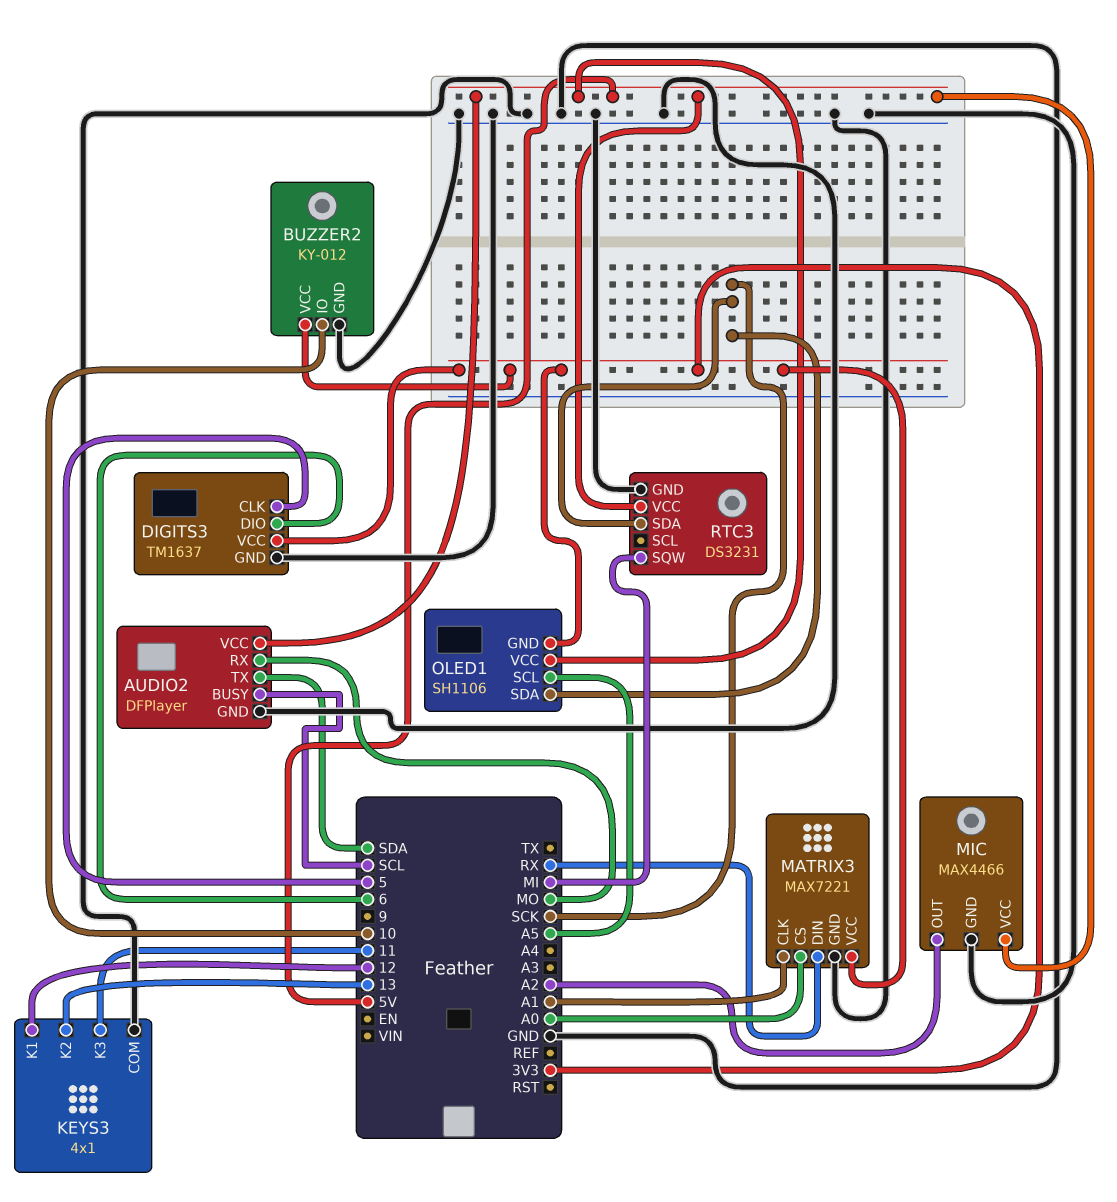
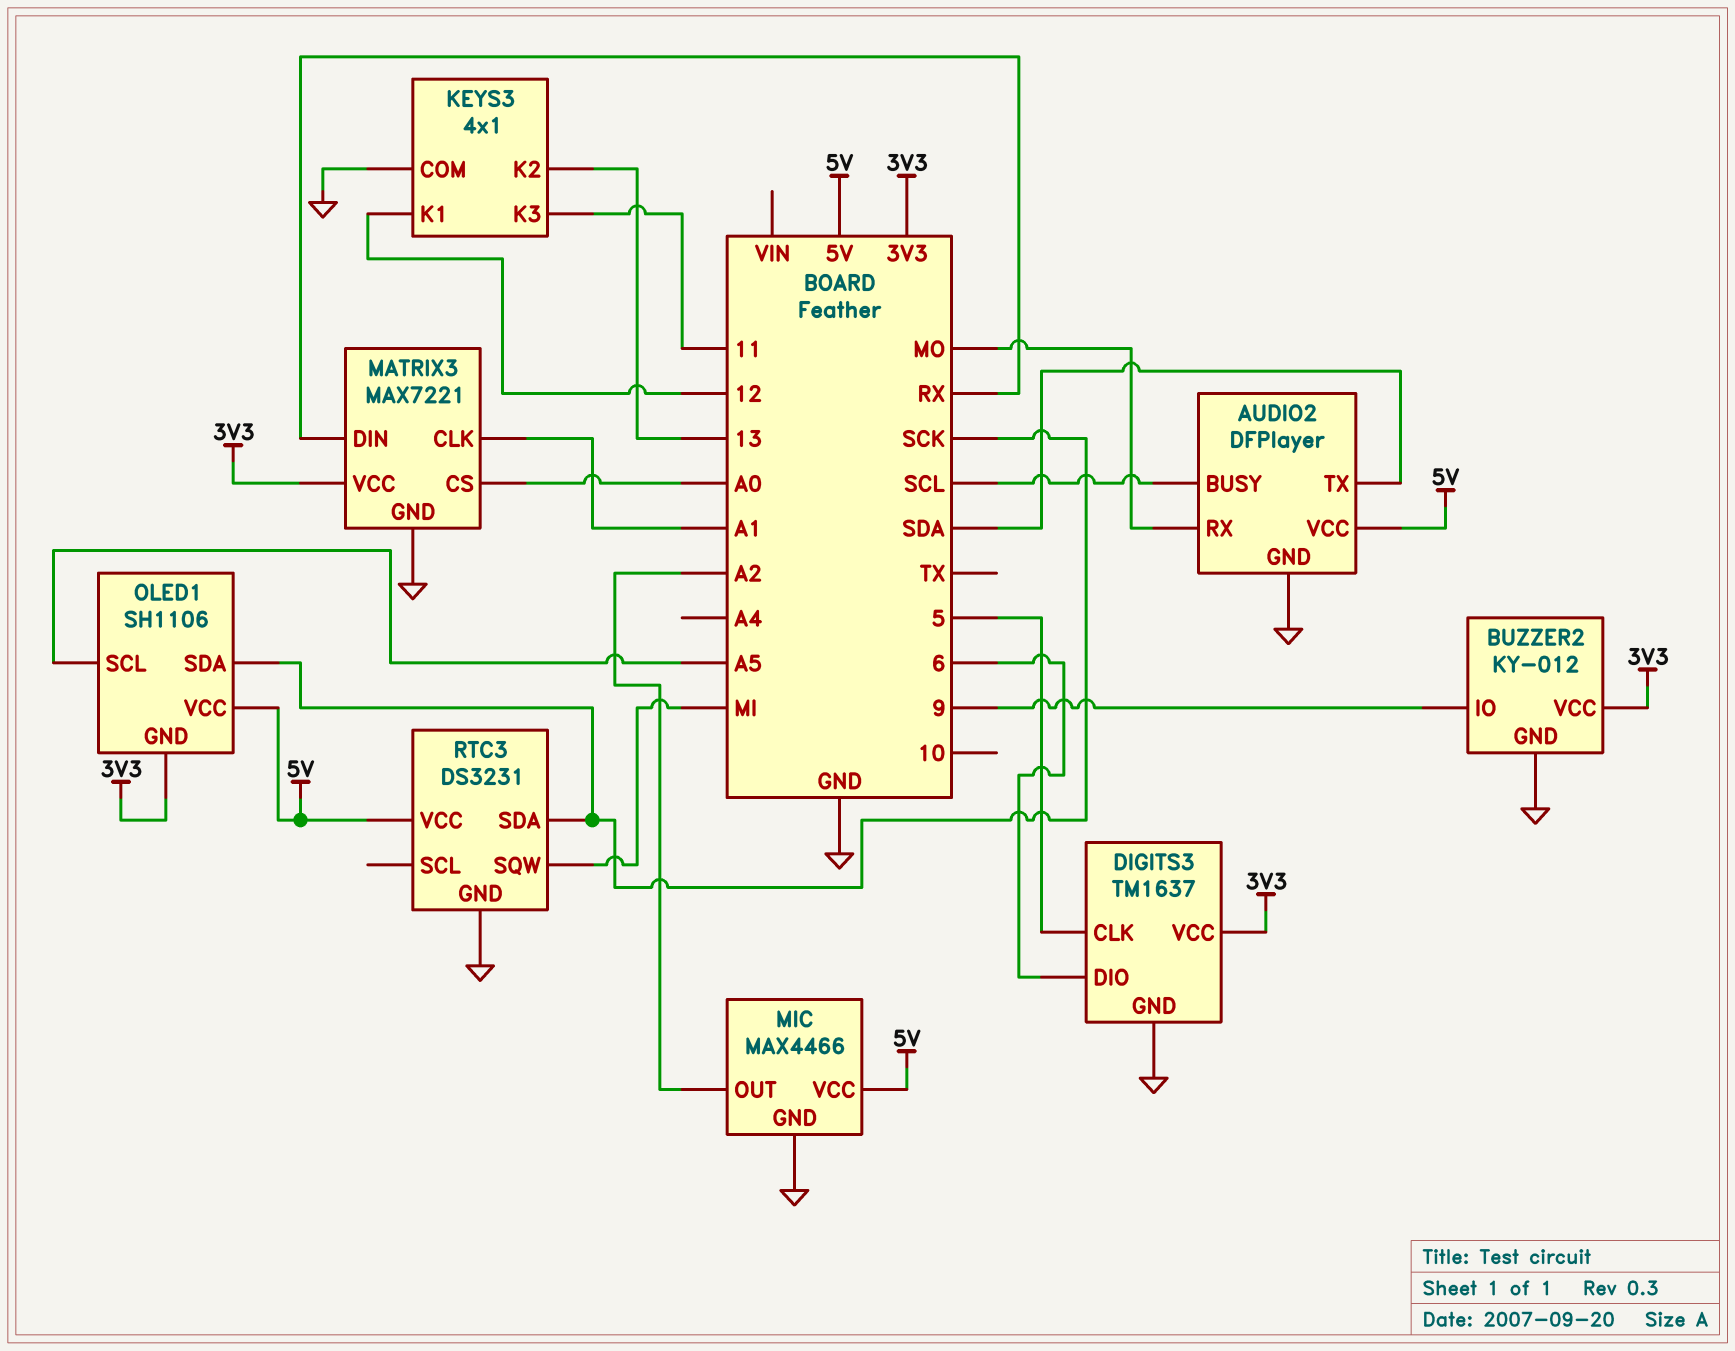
BUZZER2 pin IO: 10 -> 9

